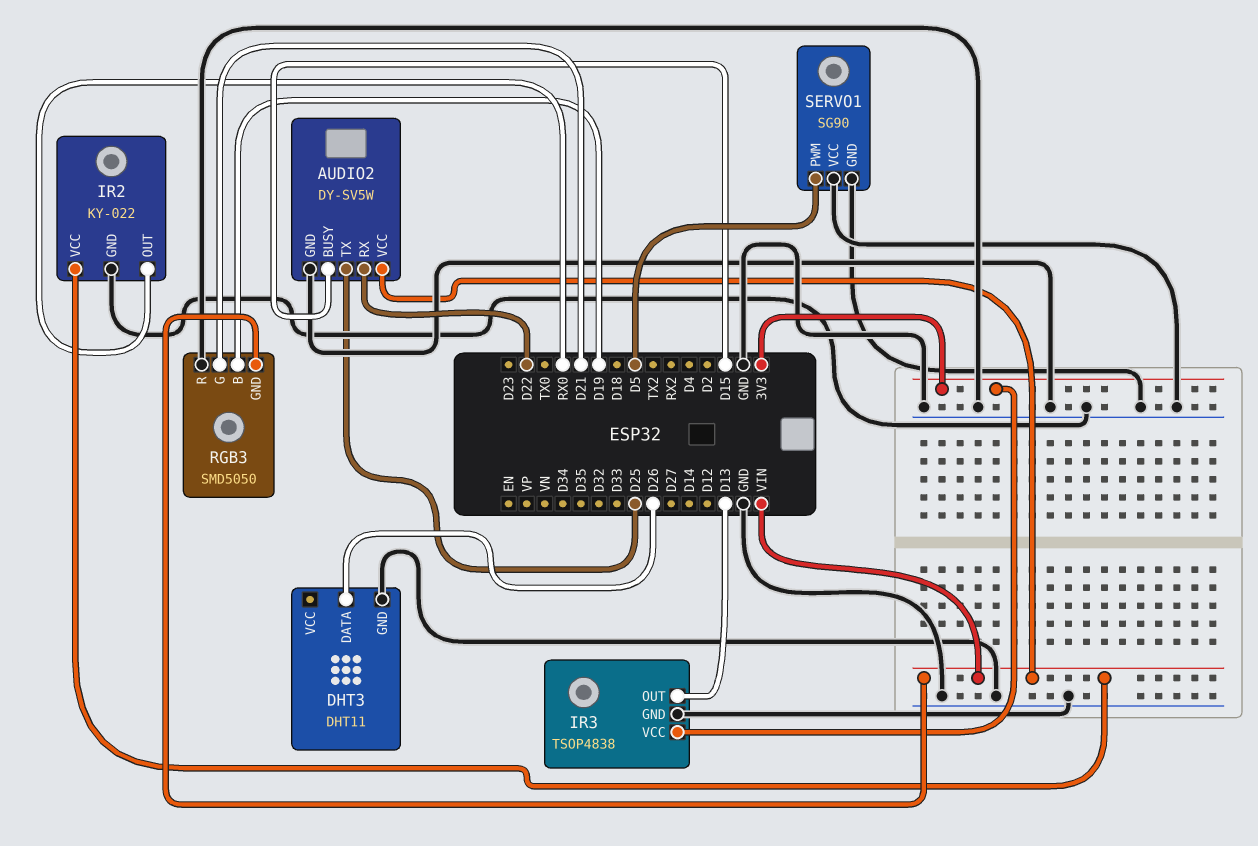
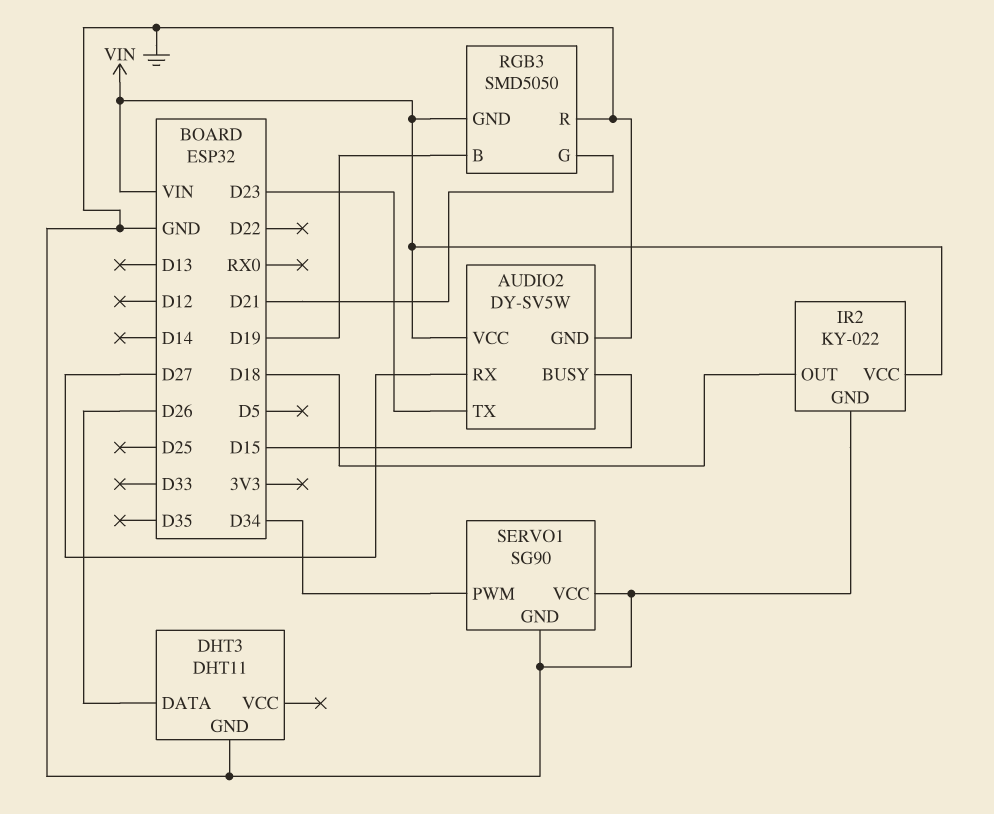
AUDIO2 pin RX: D22 -> D27
AUDIO2 pin TX: D25 -> D23
IR2 pin OUT: RX0 -> D18
IR3: TSOP4838 -> none
IR3 pin GND: GND -> none
IR3 pin OUT: D13 -> none
IR3 pin VCC: 3V3 -> none
SERVO1 pin PWM: D5 -> D34

